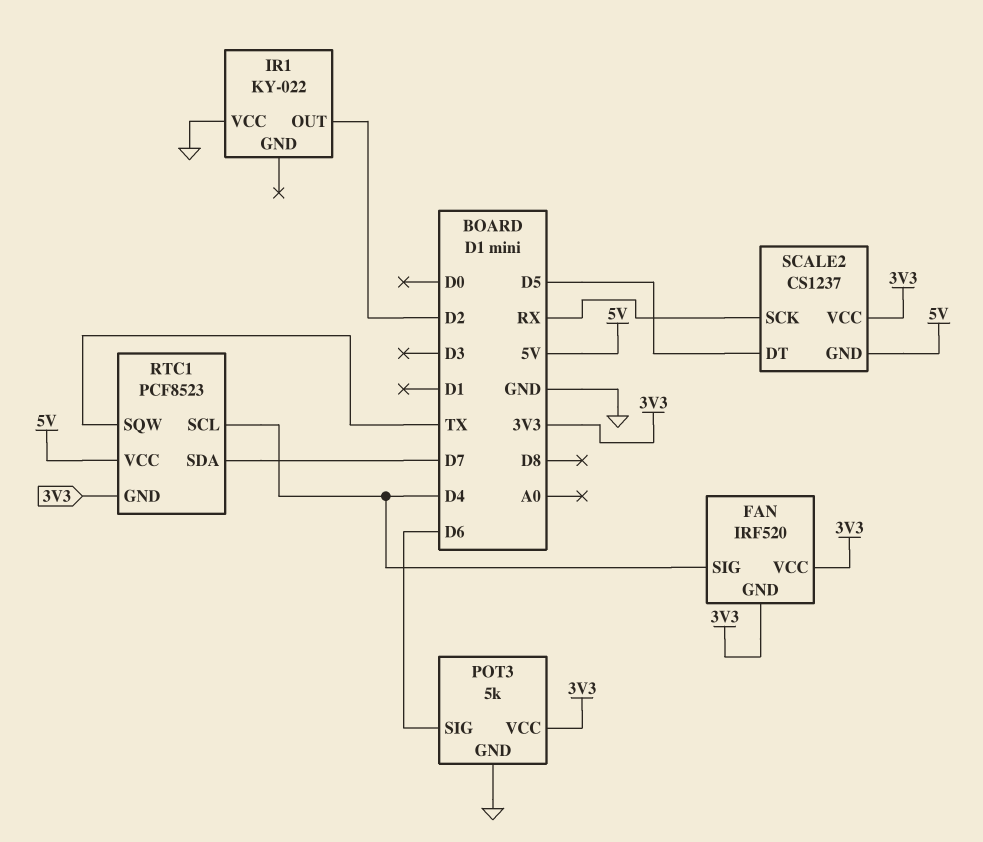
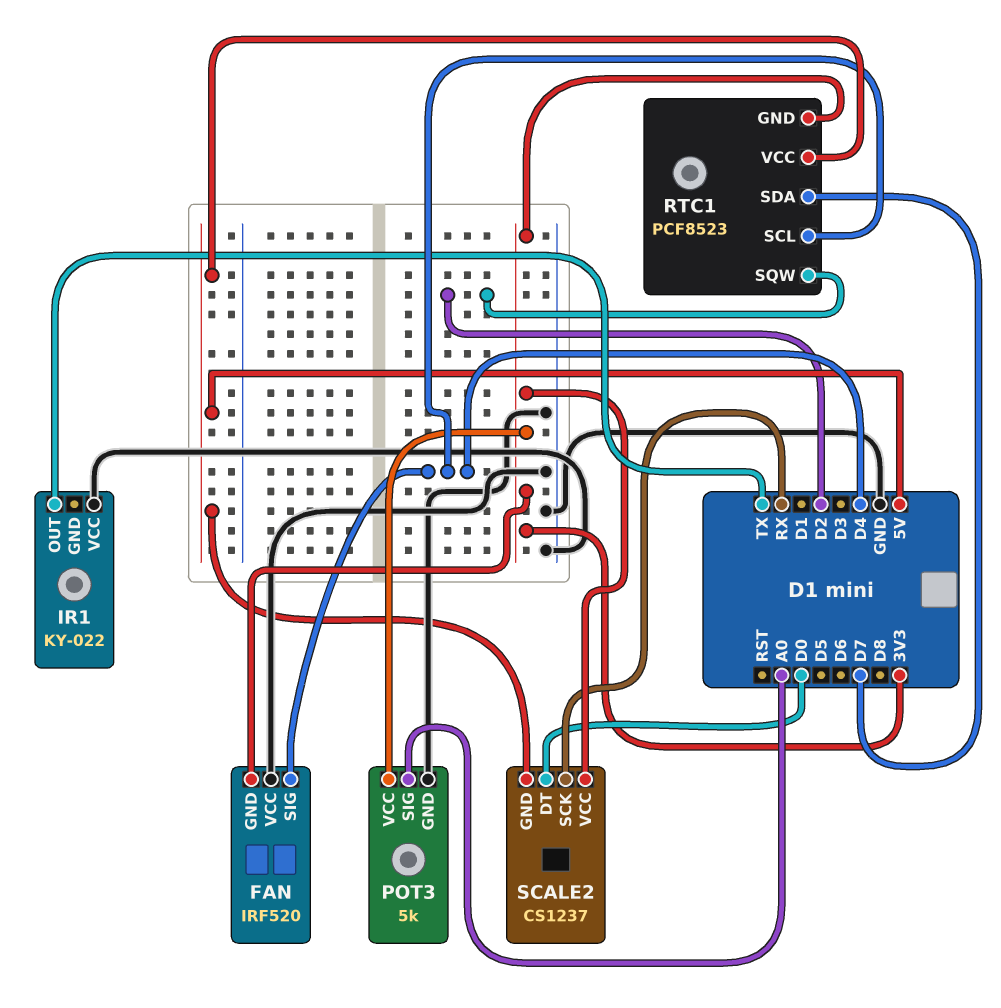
FAN pin VCC: 3V3 -> GND
IR1 pin OUT: D2 -> TX
POT3 pin SIG: D6 -> A0
RTC1 pin SQW: TX -> D2
SCALE2 pin DT: D5 -> D0

